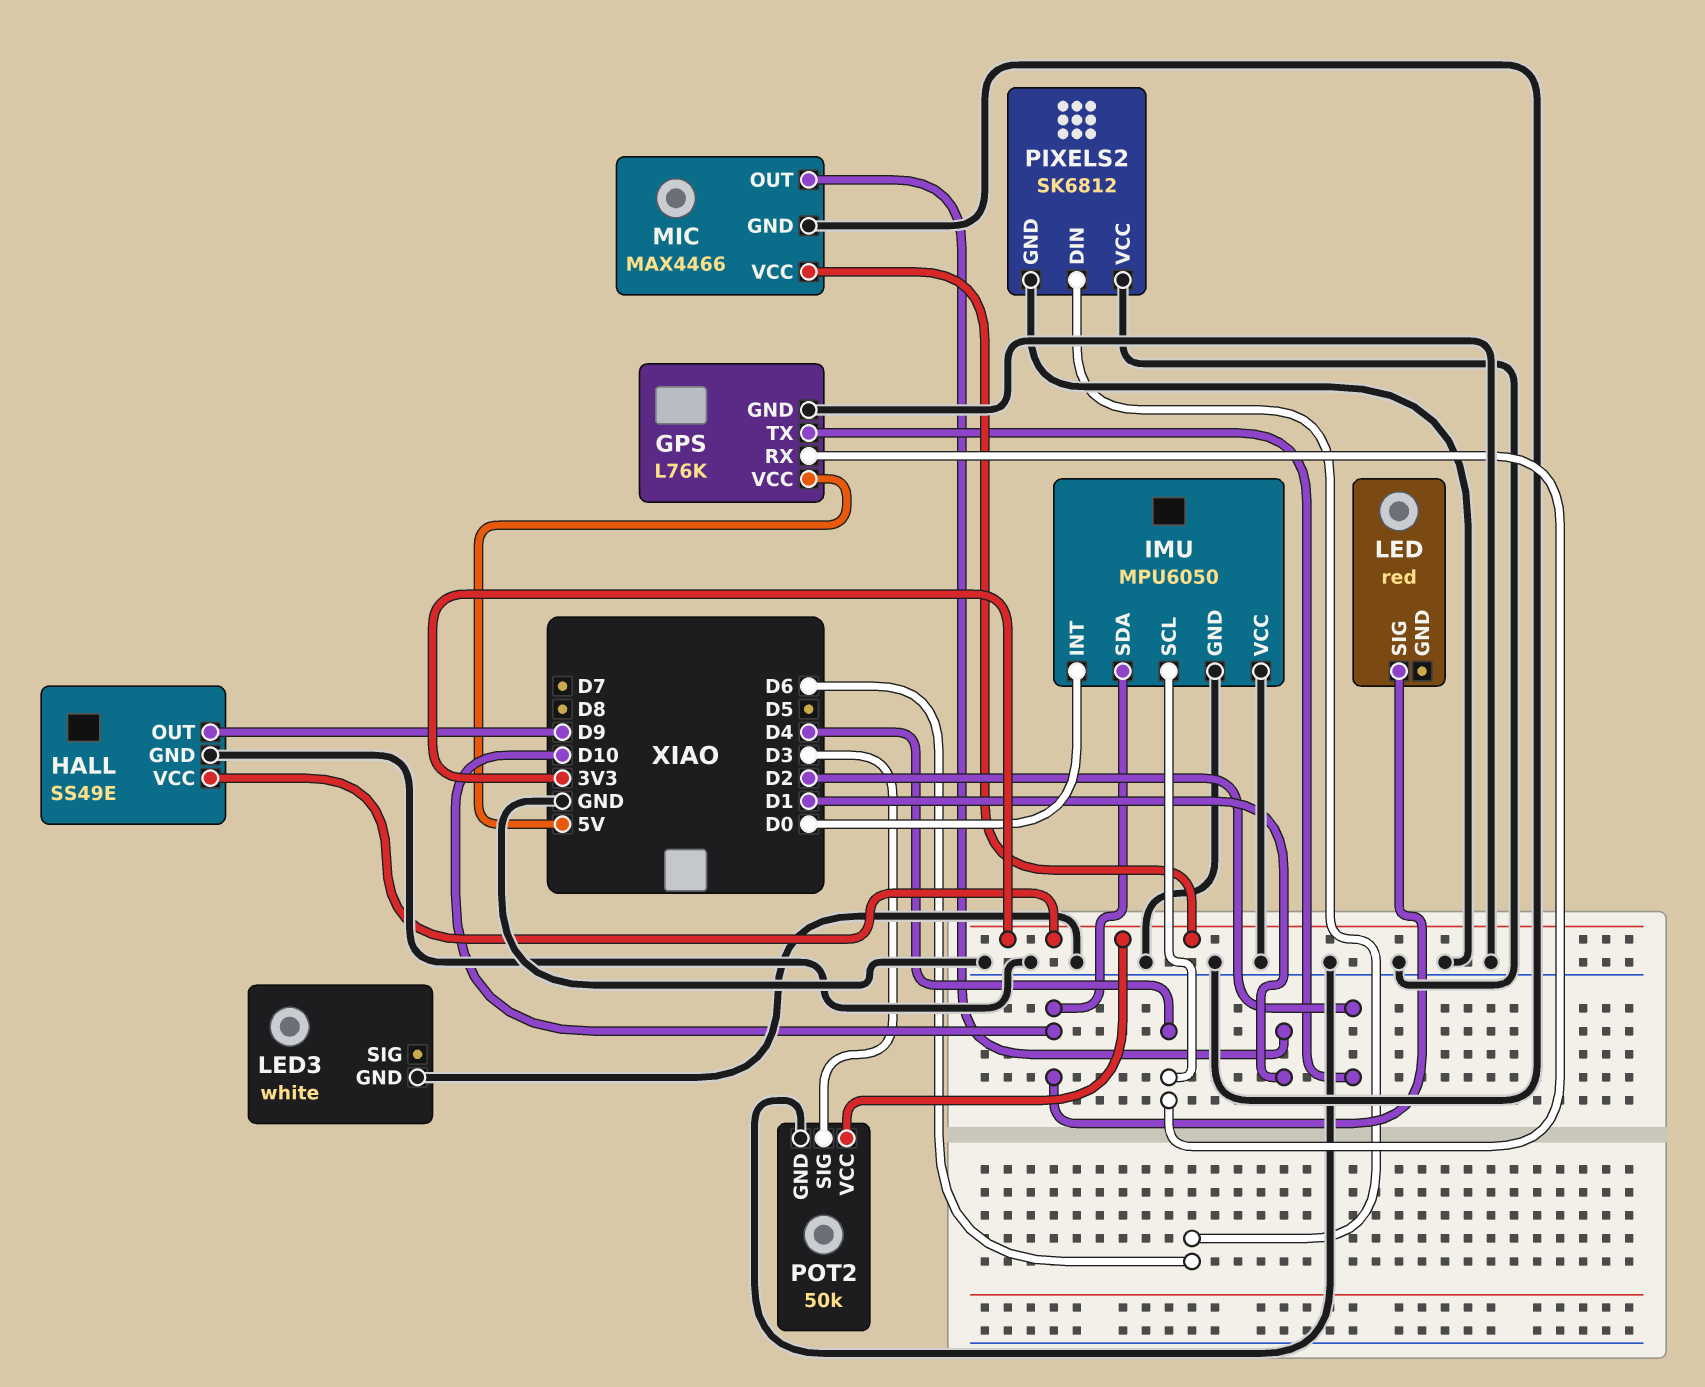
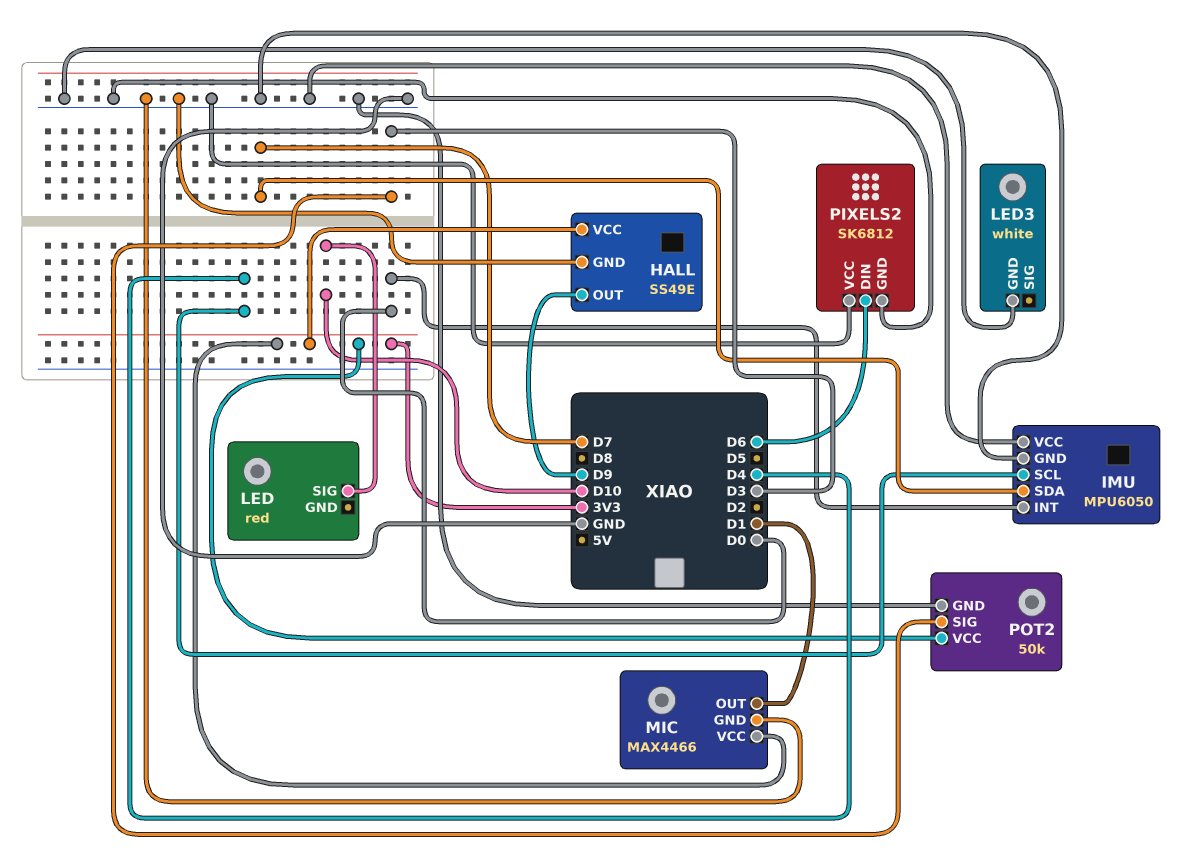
GPS: L76K -> none
GPS pin GND: GND -> none
GPS pin RX: D4 -> none
GPS pin TX: D2 -> none
GPS pin VCC: 5V -> none
IMU pin SDA: D10 -> D7

